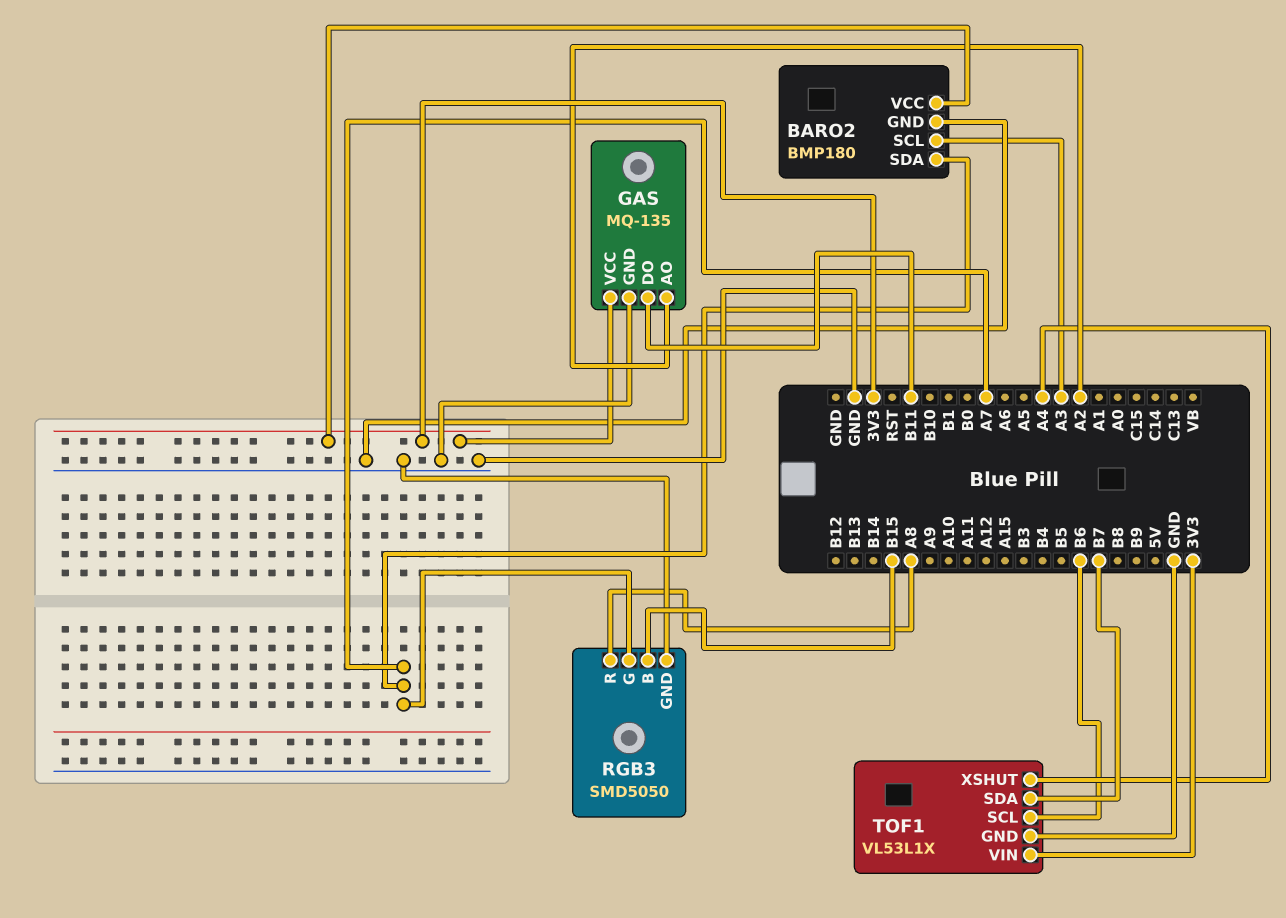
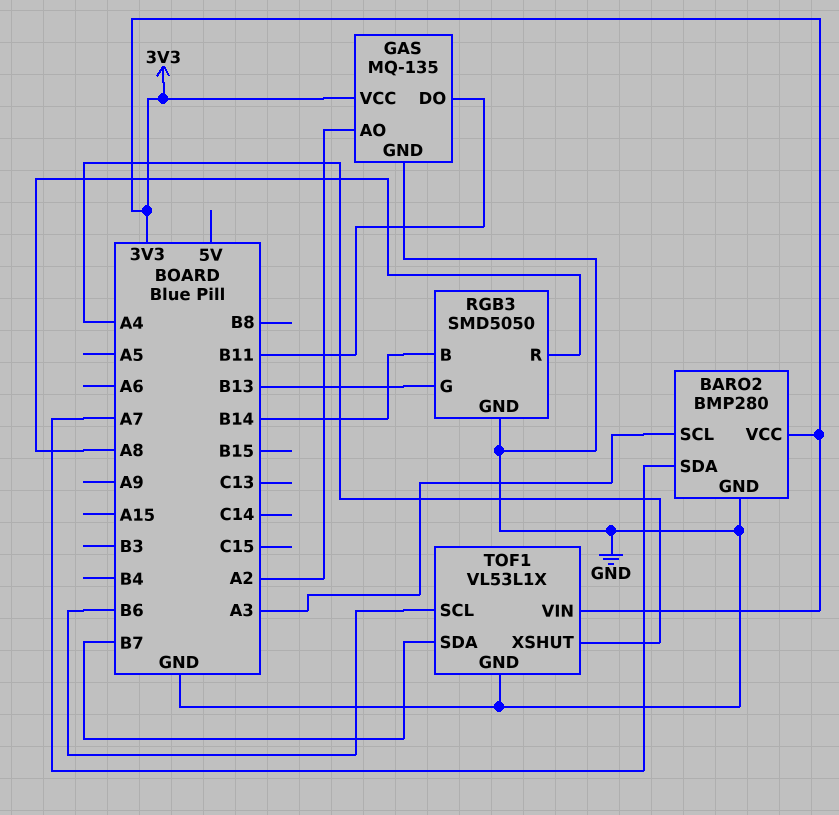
BARO2: BMP180 -> BMP280
RGB3 pin B: B15 -> B14
RGB3 pin G: A7 -> B13

